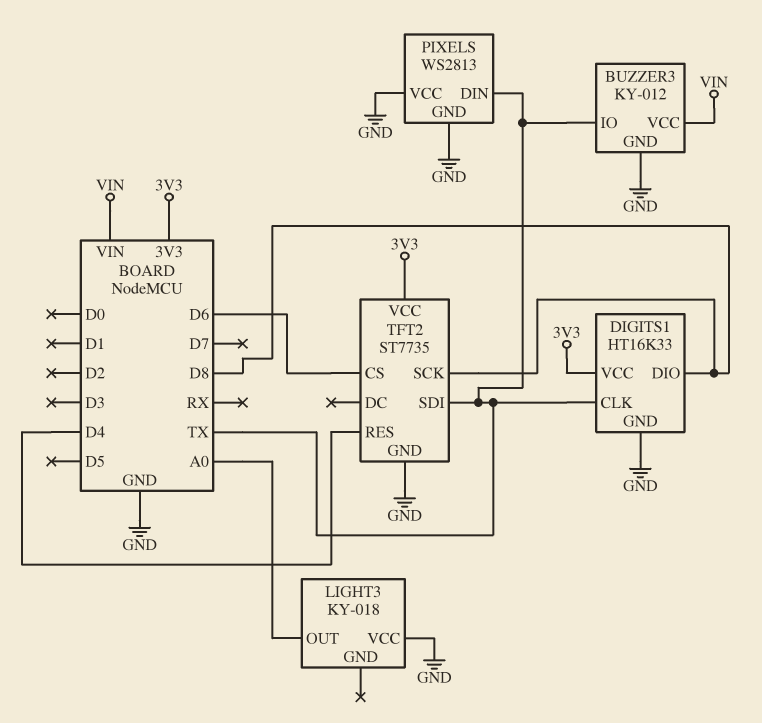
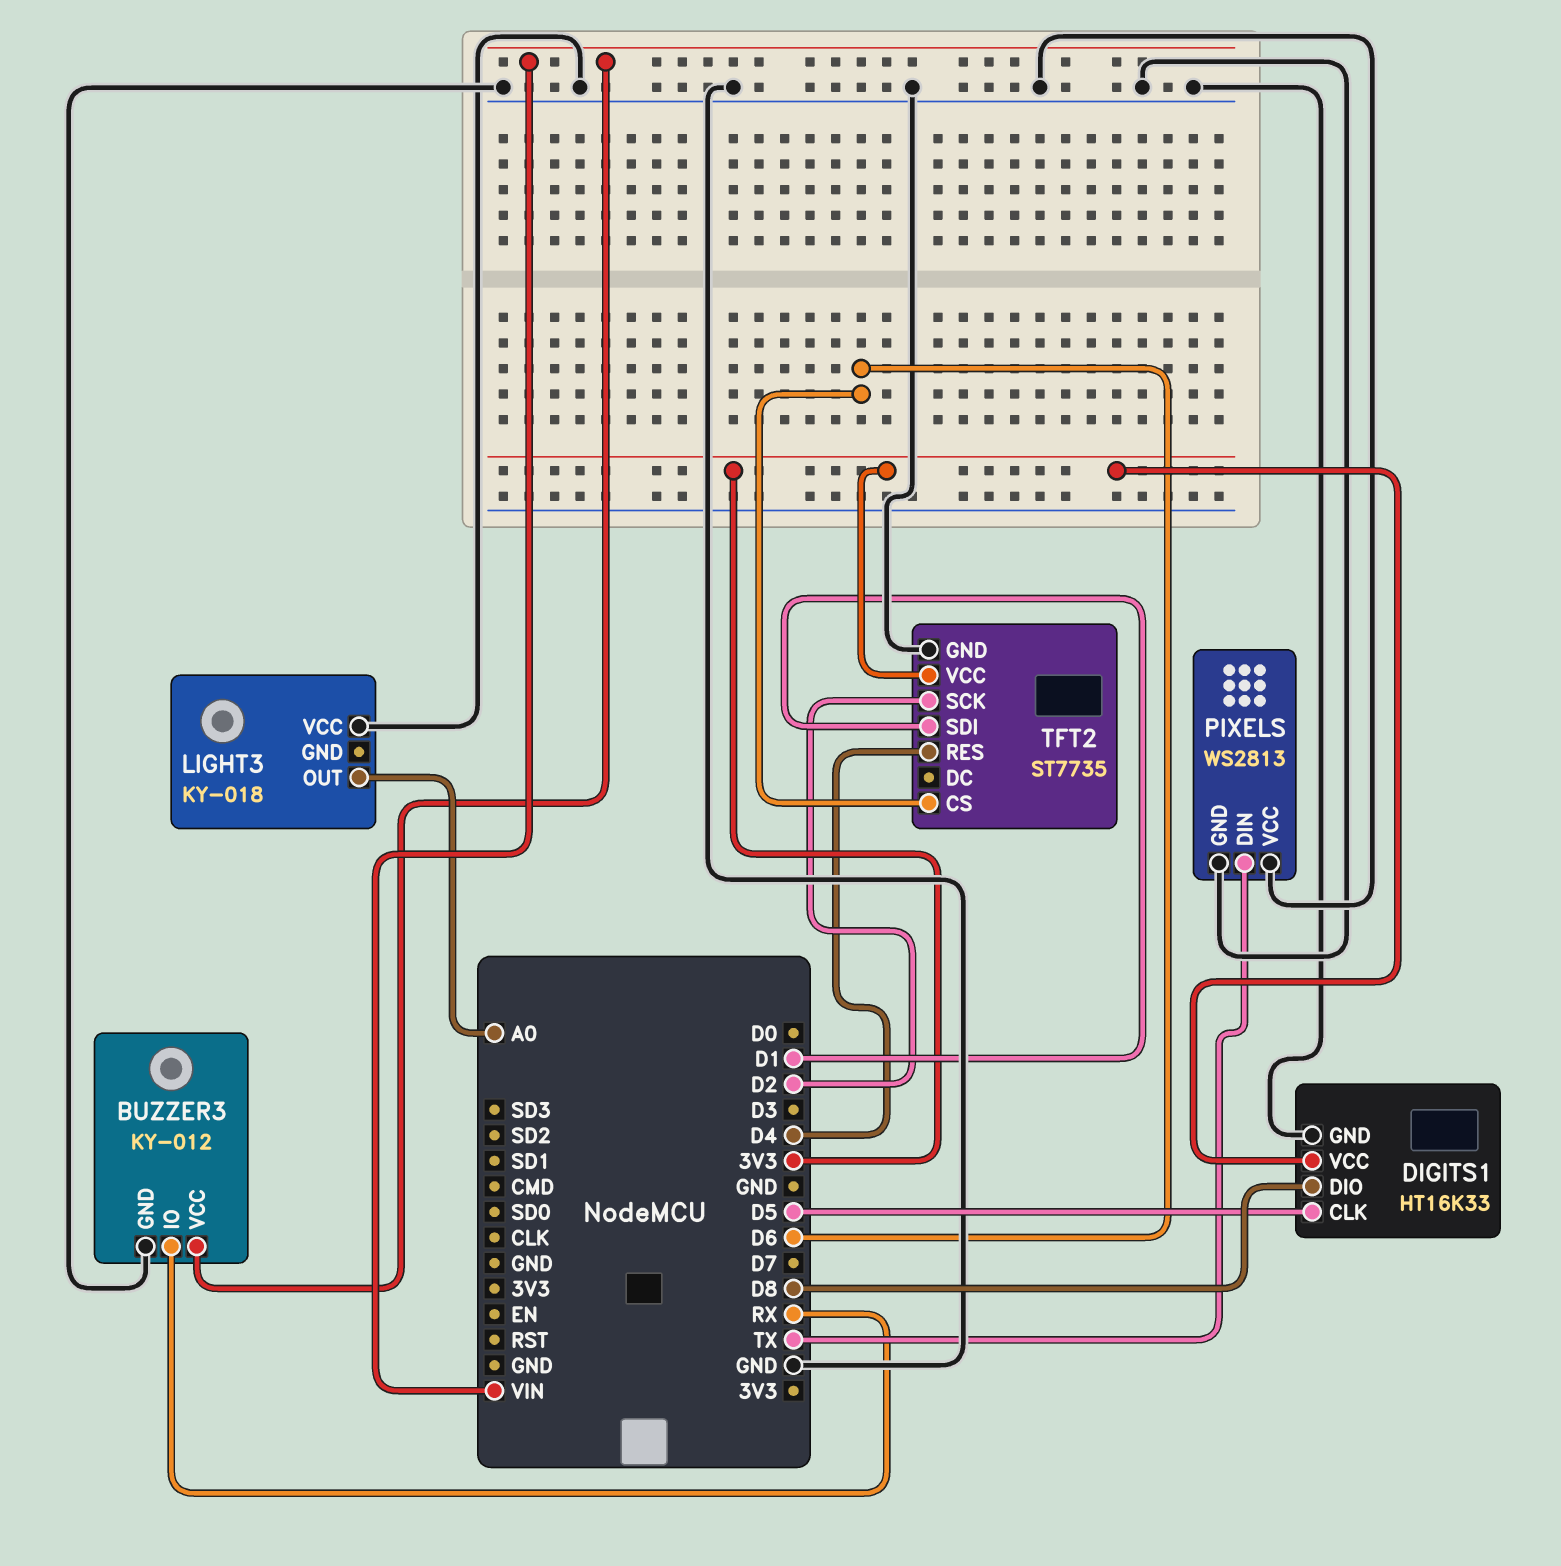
BUZZER3 pin IO: TX -> RX
DIGITS1 pin CLK: TX -> D5
TFT2 pin SCK: D8 -> D2
TFT2 pin SDI: TX -> D1

